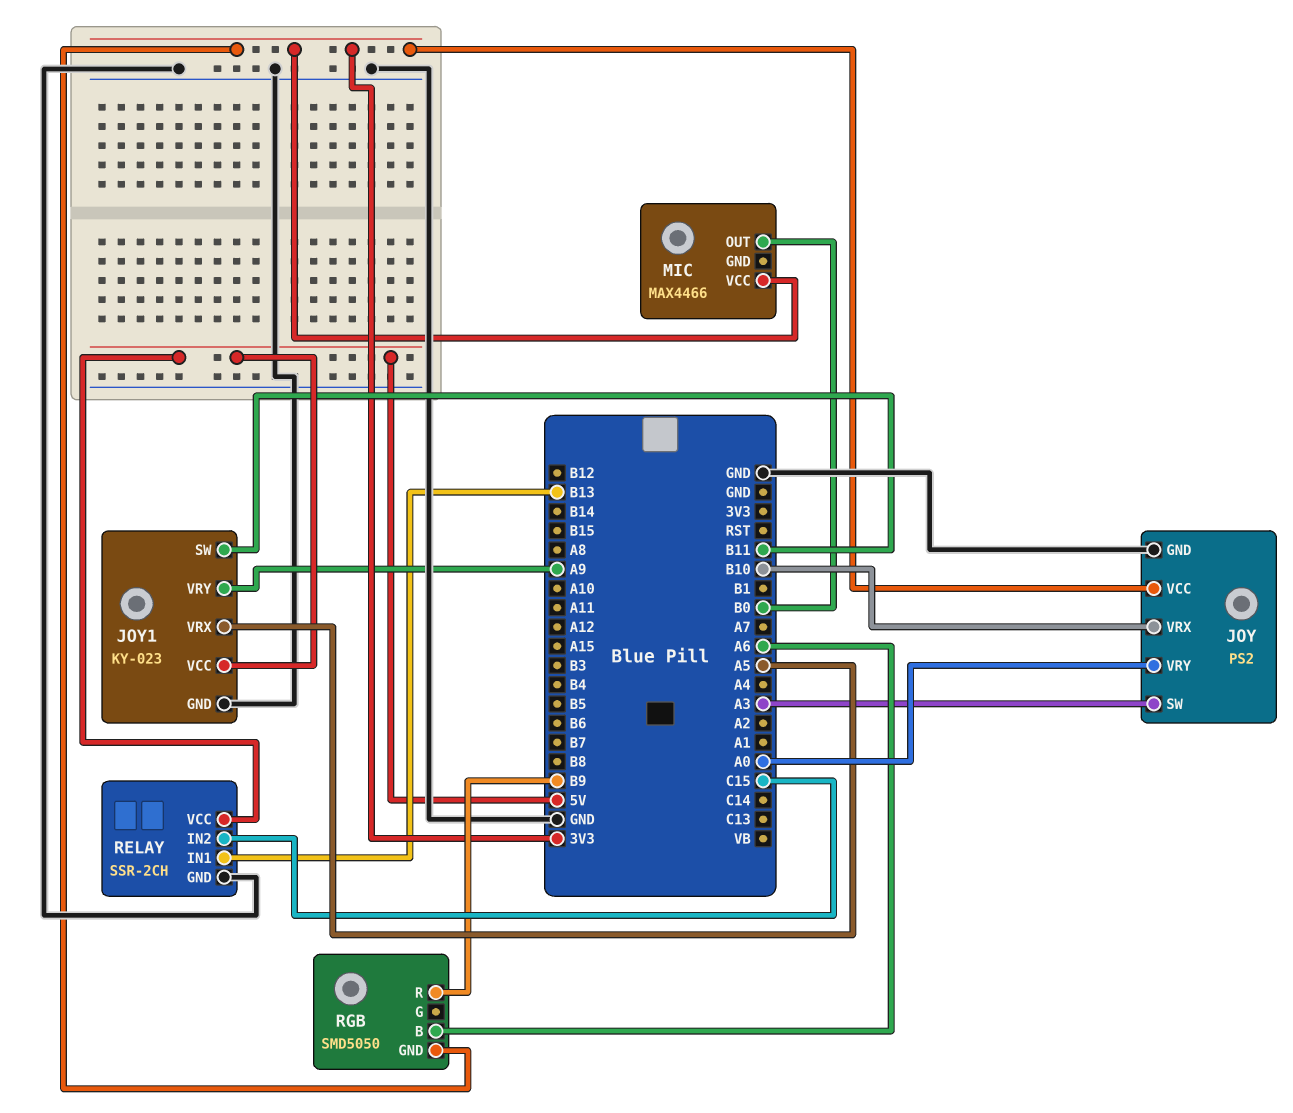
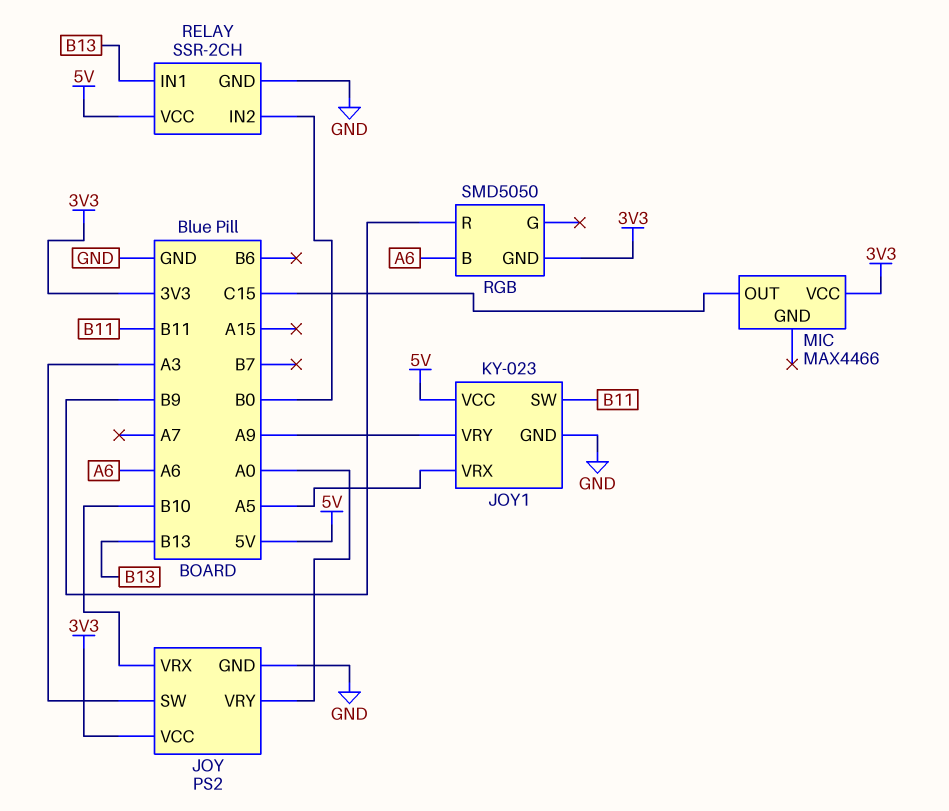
MIC pin OUT: B0 -> C15
RELAY pin IN2: C15 -> B0

